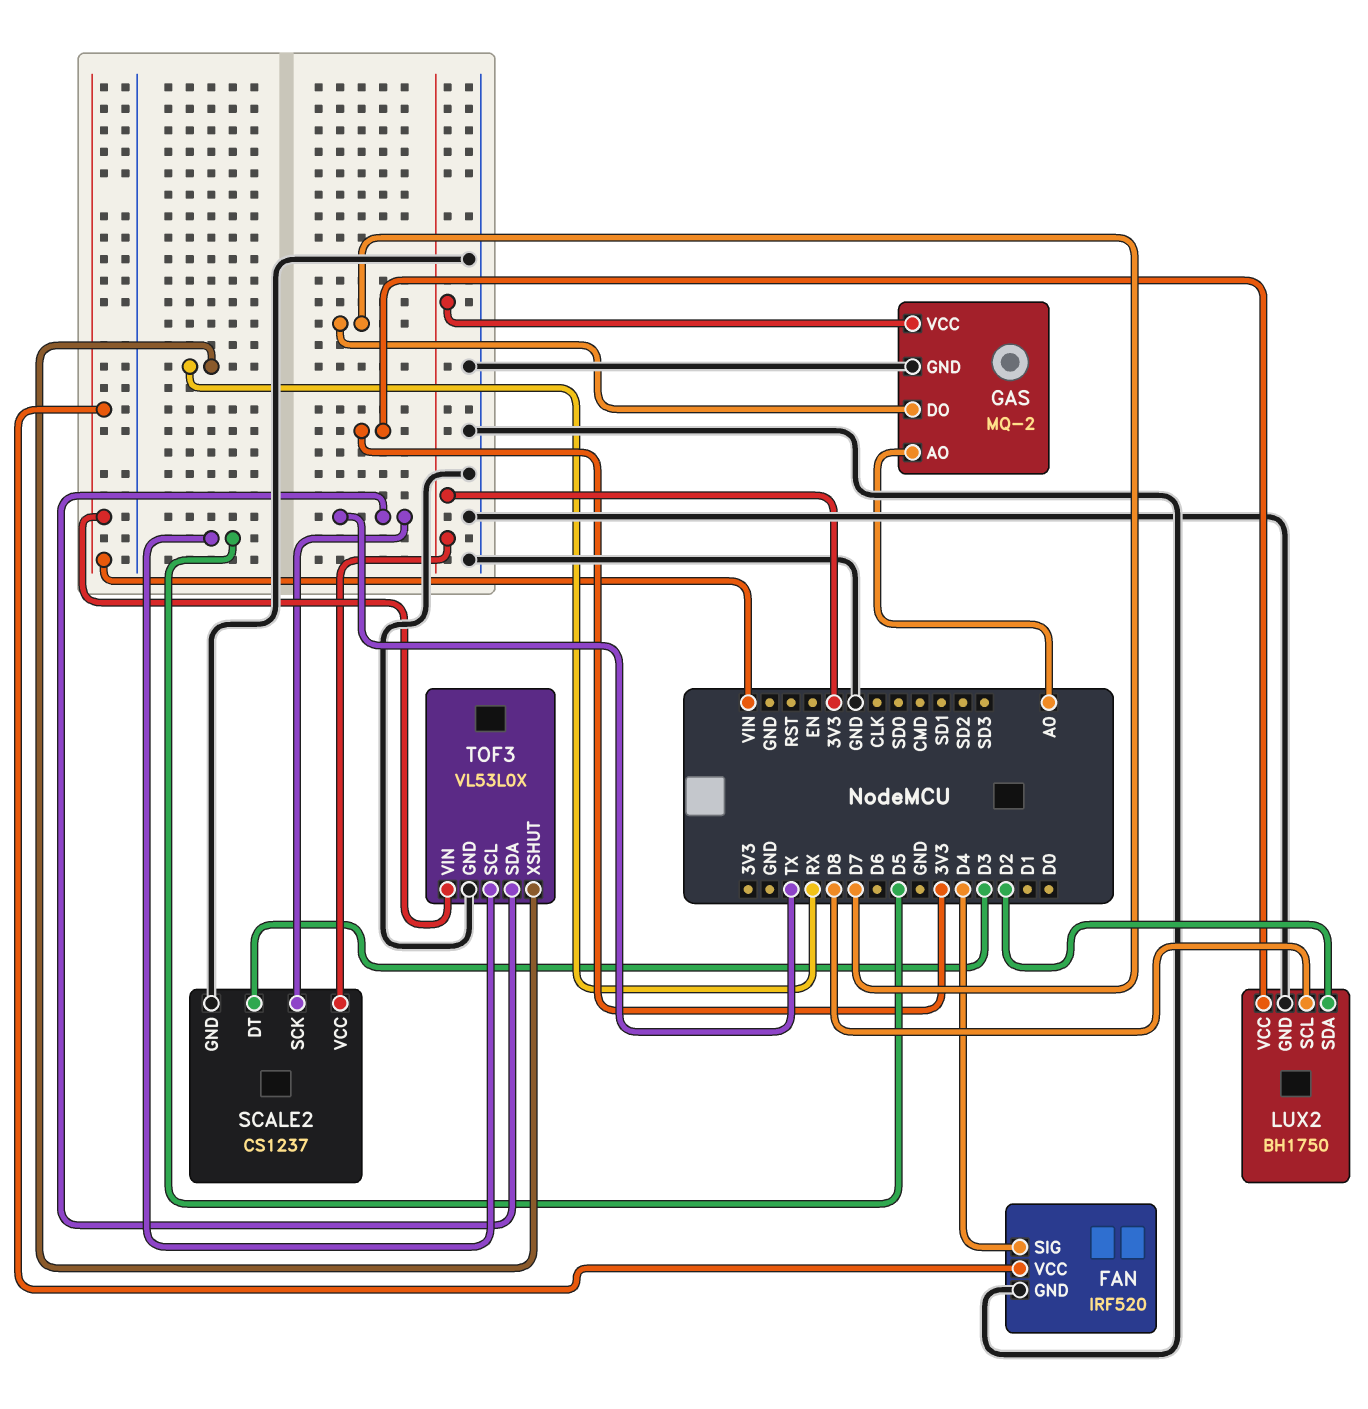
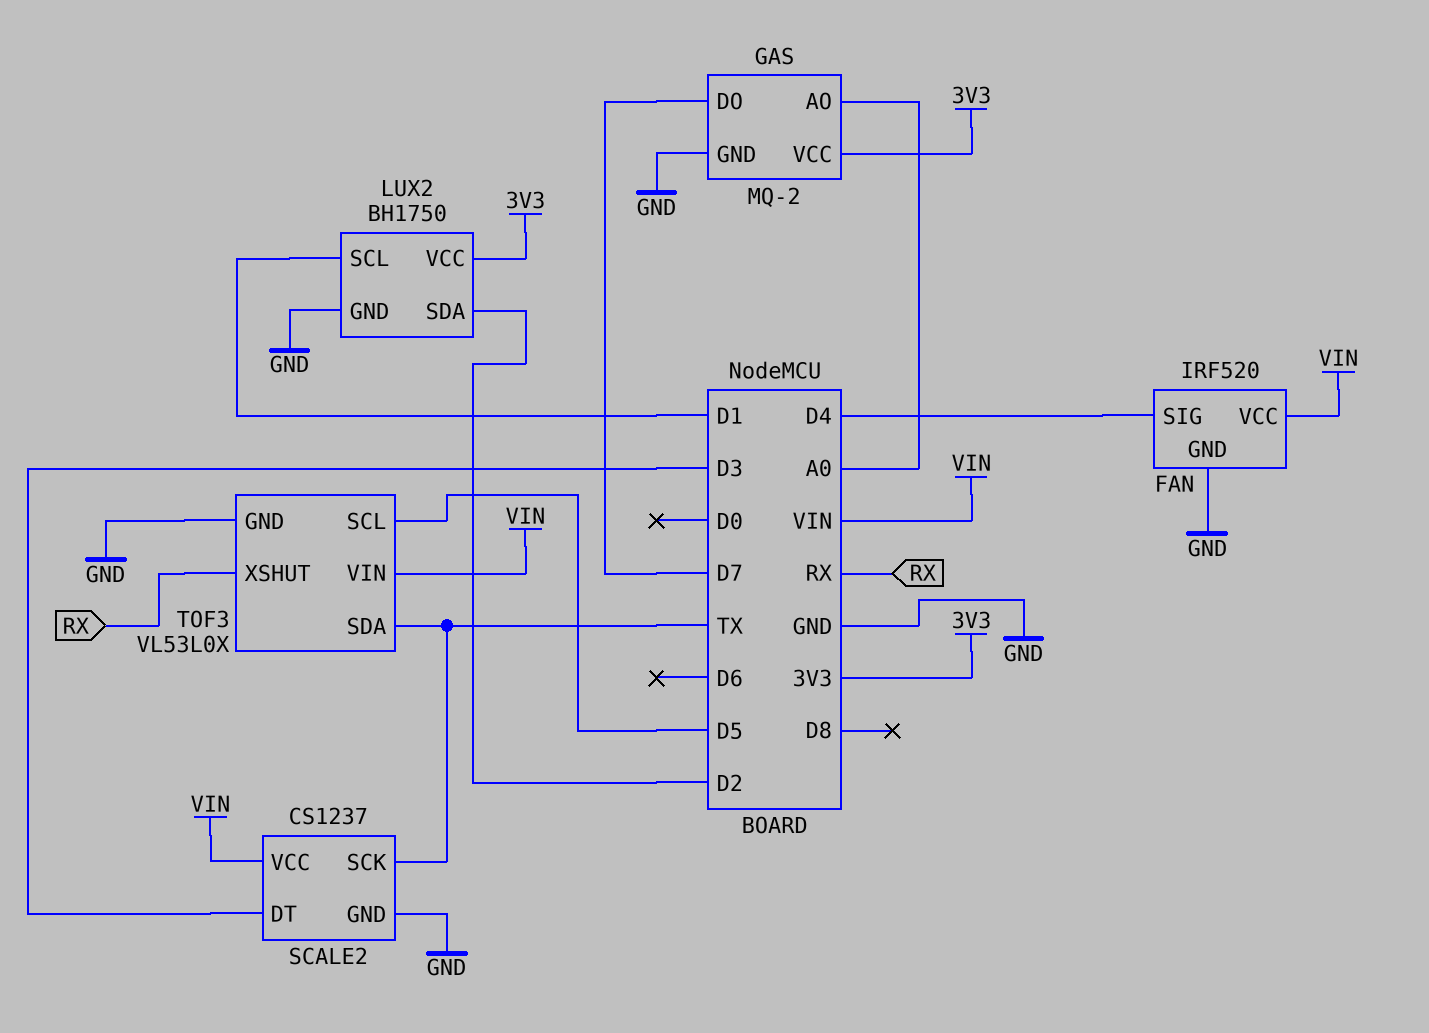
LUX2 pin SCL: D8 -> D1
SCALE2 pin VCC: 3V3 -> VIN

